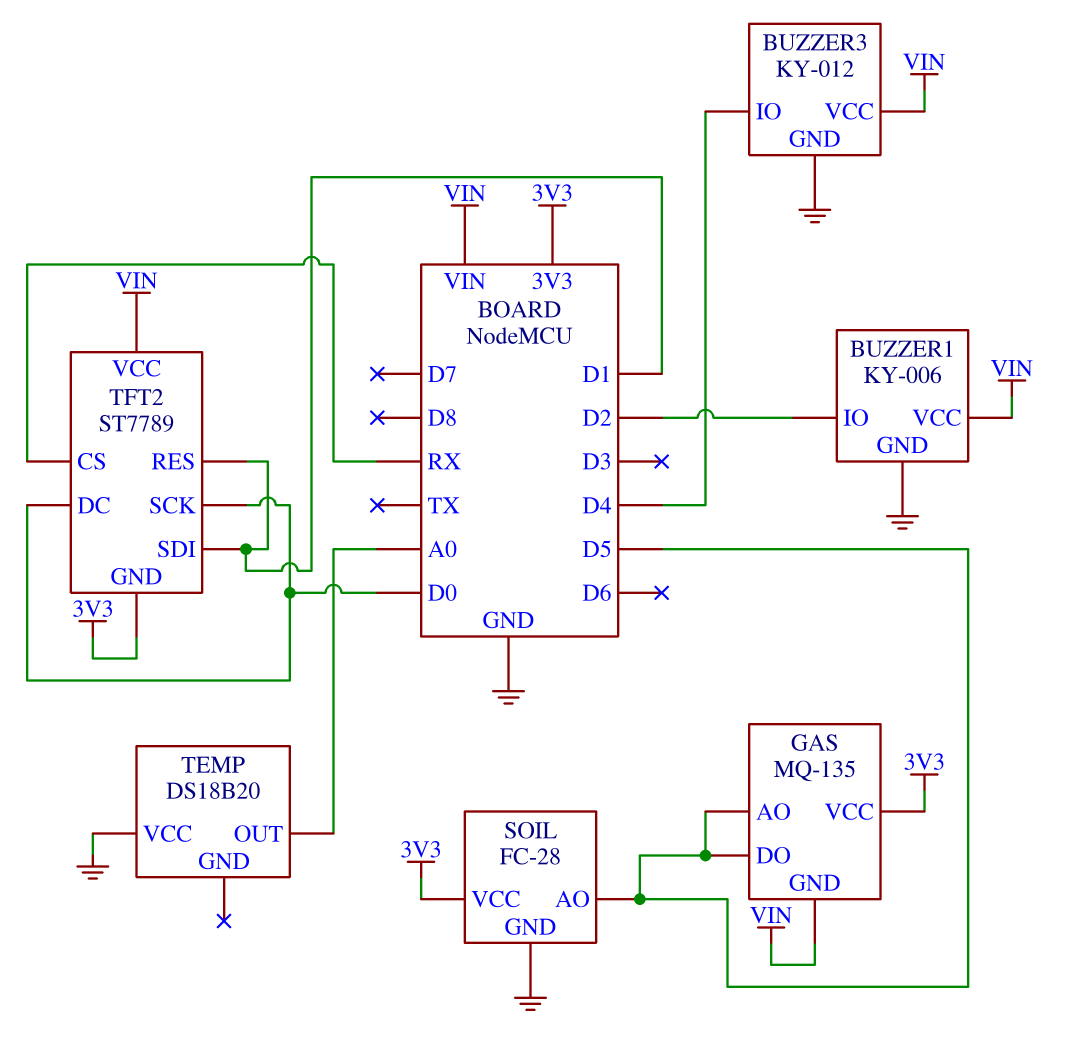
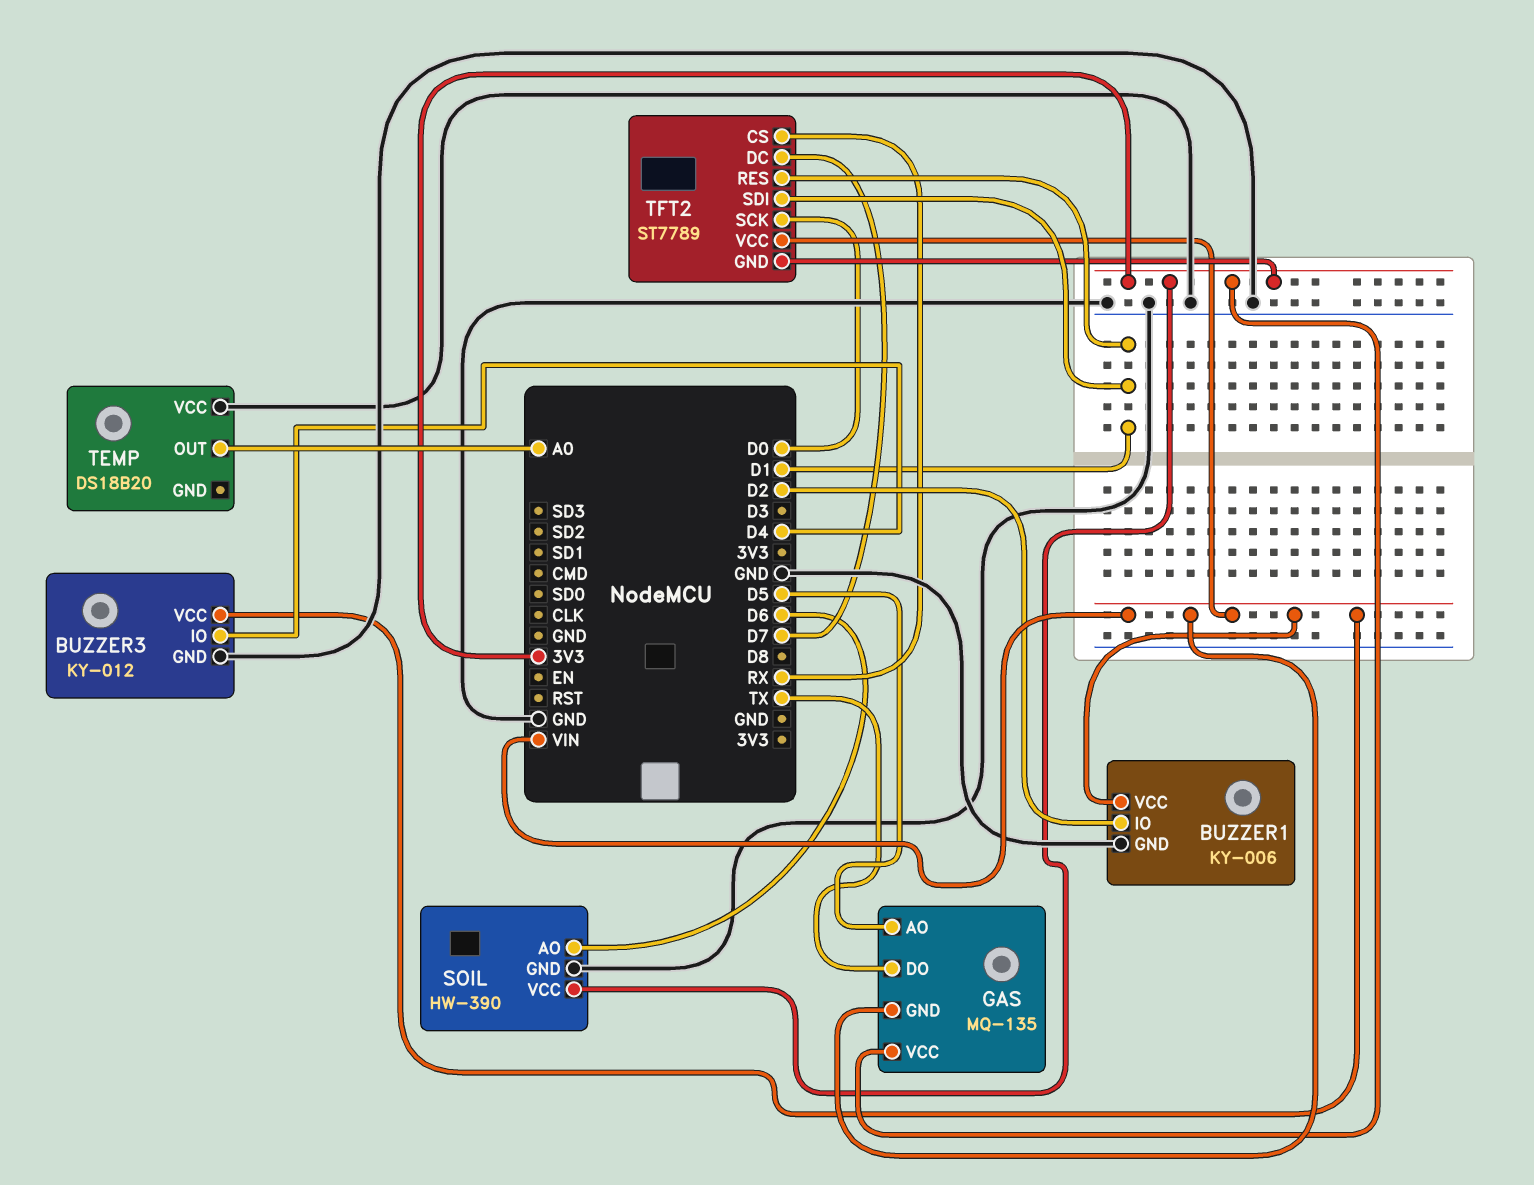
GAS pin DO: D5 -> TX
SOIL: FC-28 -> HW-390
SOIL pin AO: D5 -> D6
TFT2 pin DC: D0 -> D7

